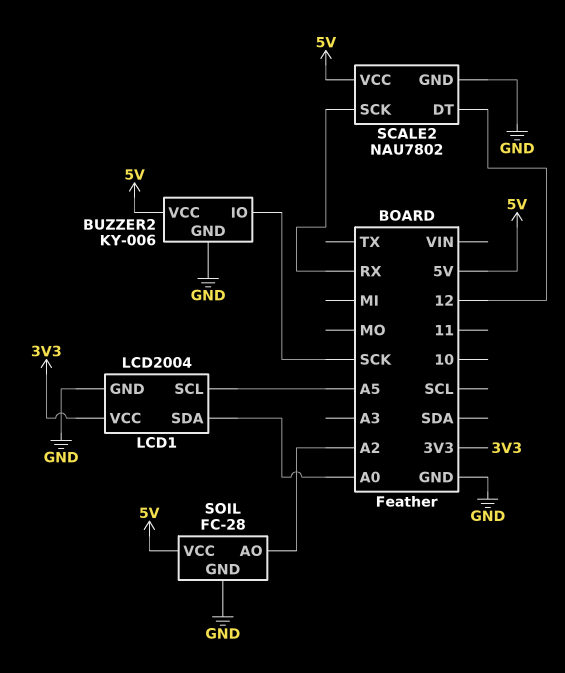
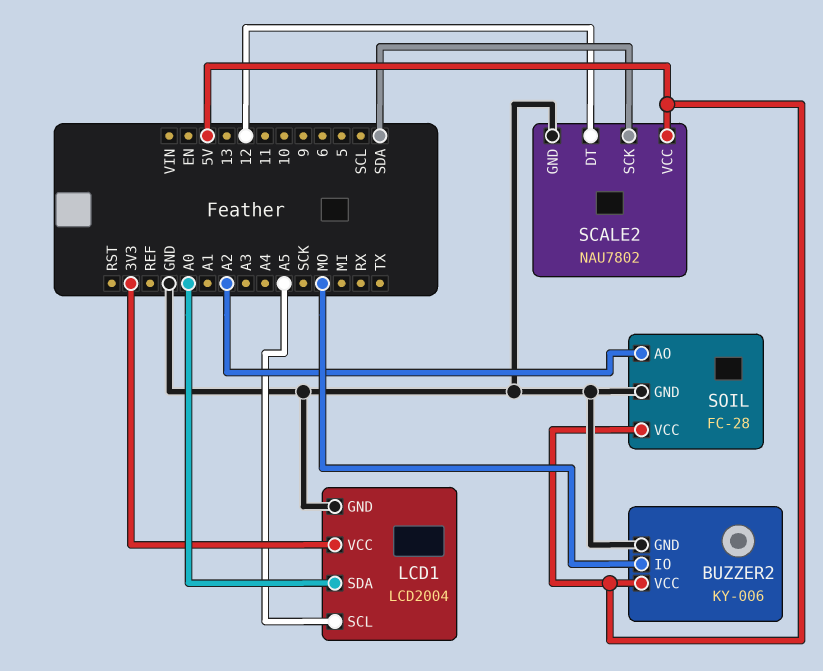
BUZZER2 pin IO: SCK -> MO
SCALE2 pin SCK: RX -> SDA

